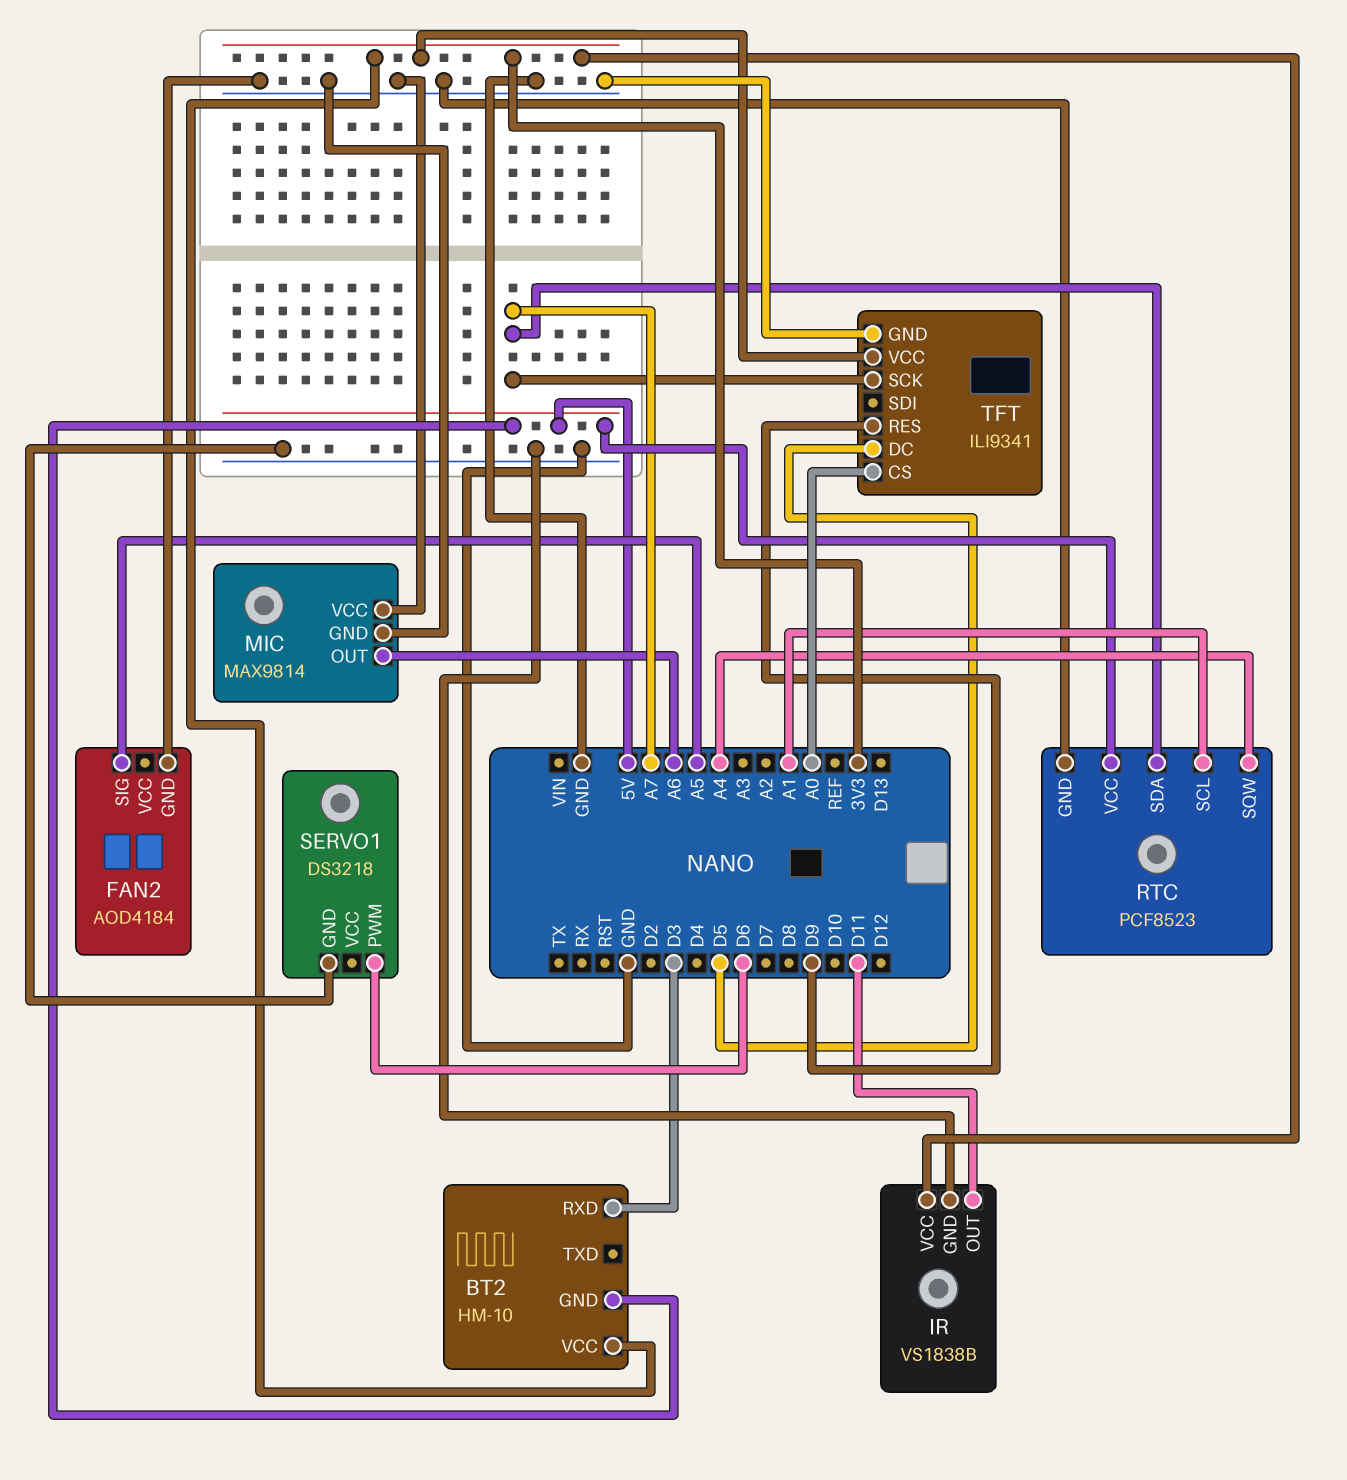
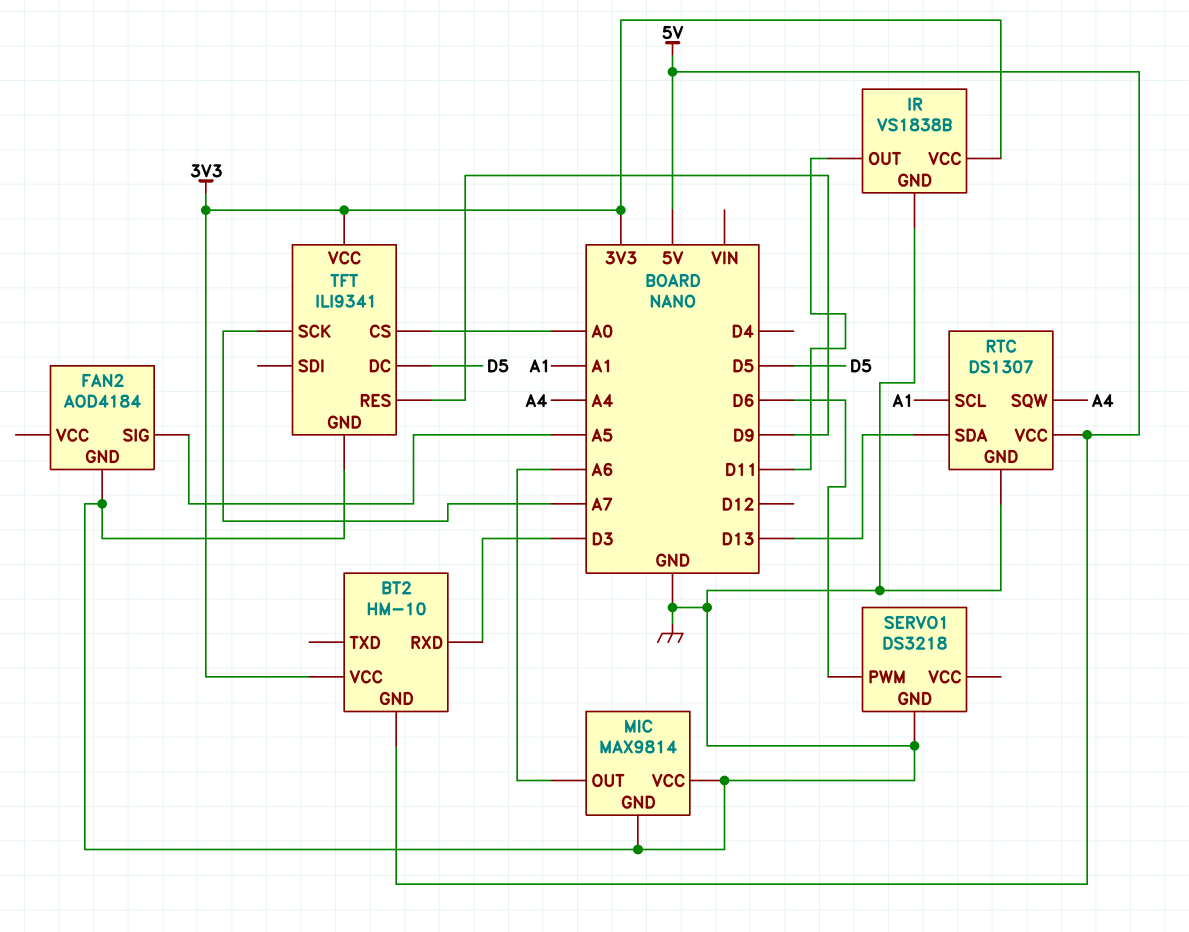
RTC: PCF8523 -> DS1307
RTC pin SDA: A7 -> D13

